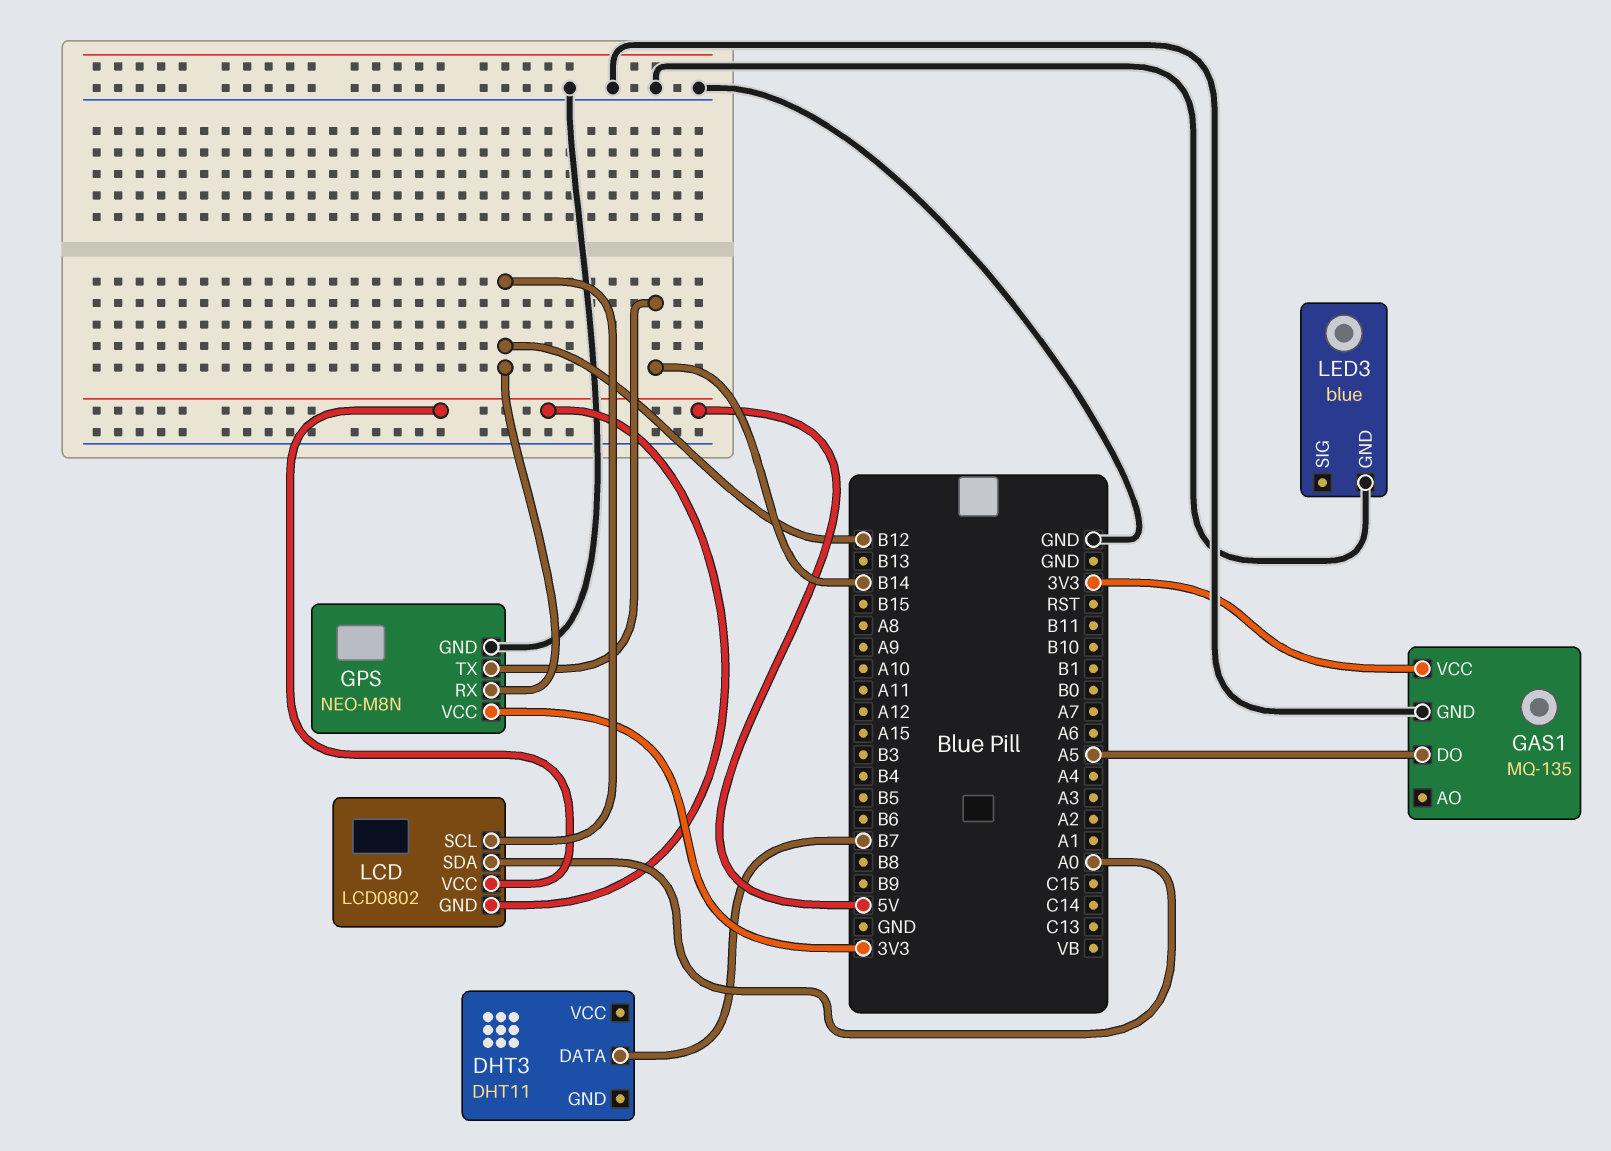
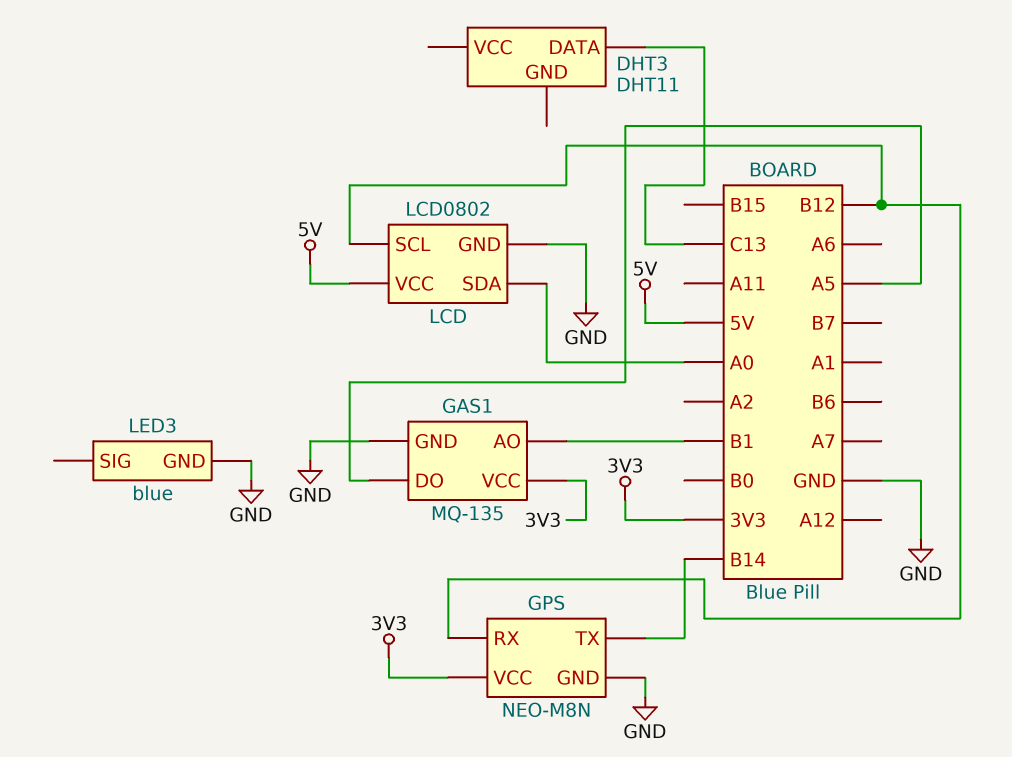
DHT3 pin DATA: B7 -> C13
GAS1 pin AO: none -> B1
LCD pin GND: 5V -> GND

